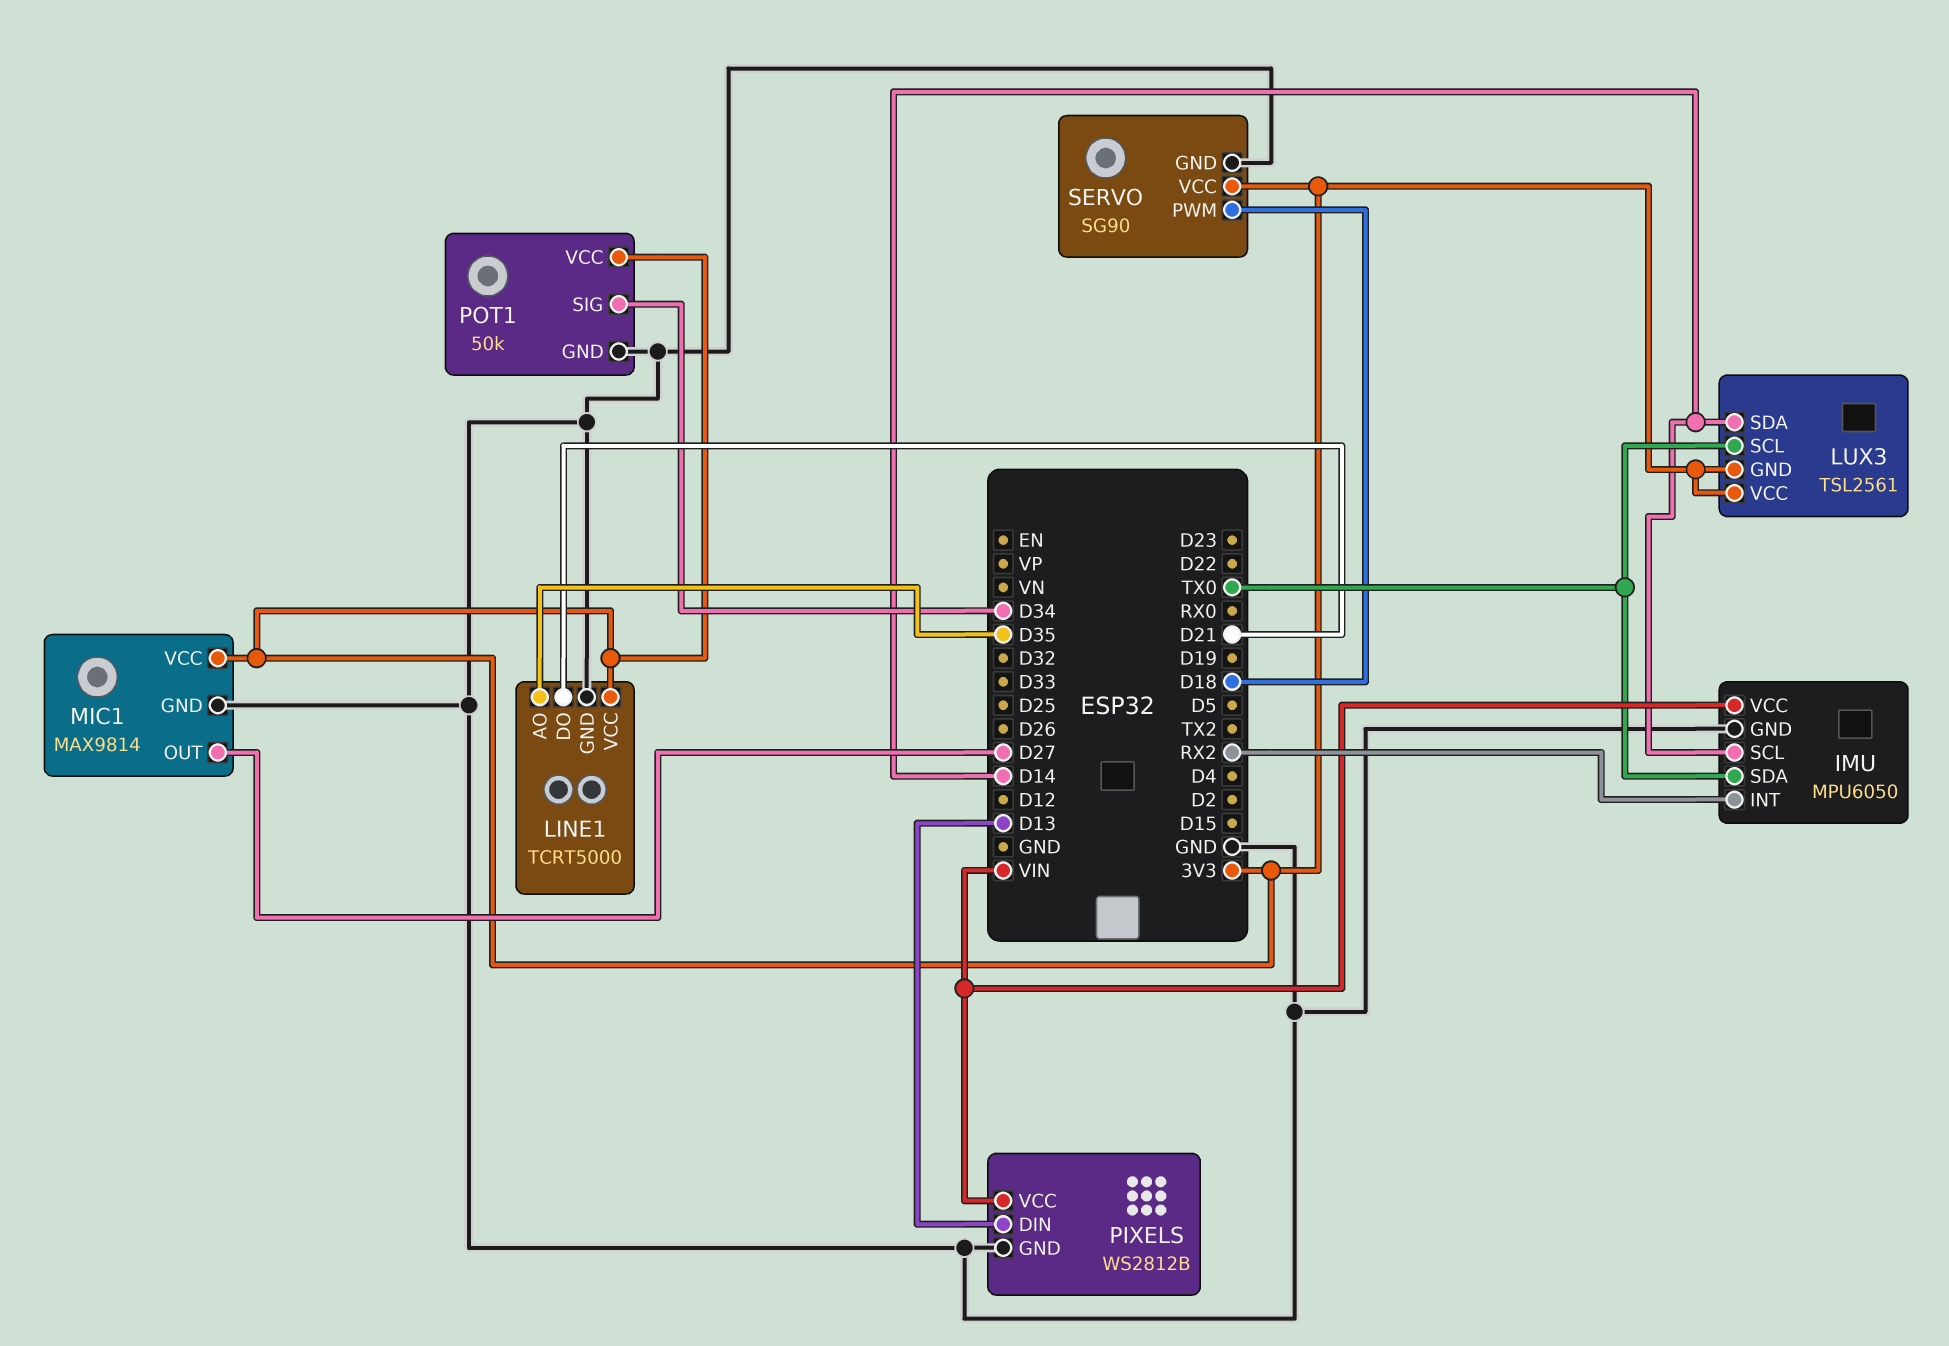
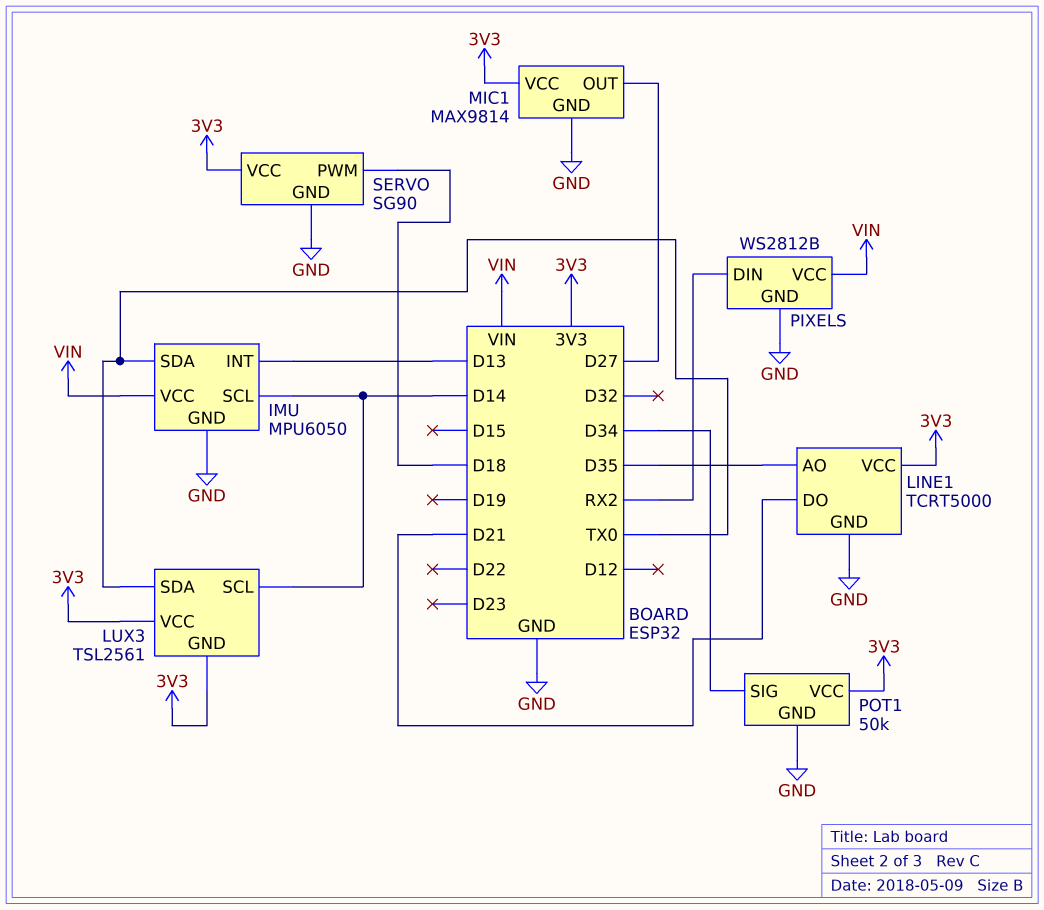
IMU pin INT: RX2 -> D13
LUX3 pin SCL: TX0 -> D14
LUX3 pin SDA: D14 -> TX0
PIXELS pin DIN: D13 -> RX2

